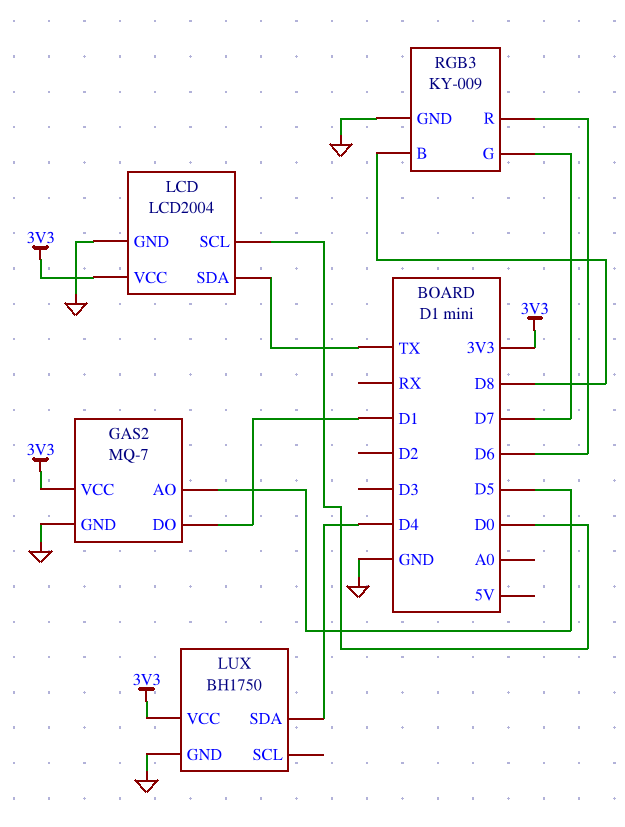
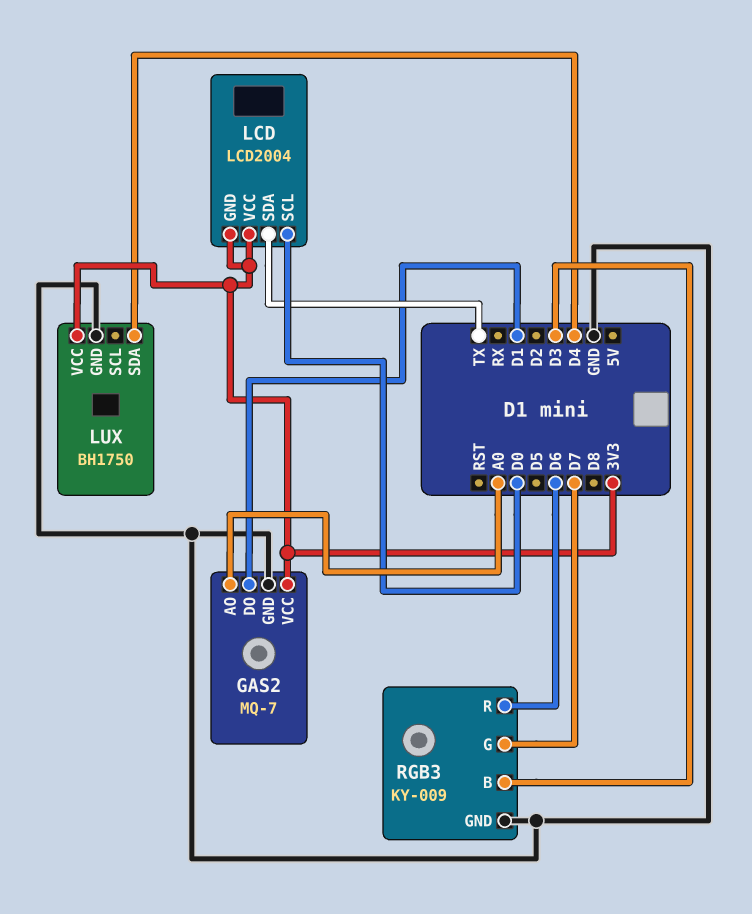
GAS2 pin AO: D5 -> A0
LCD pin GND: GND -> 3V3
RGB3 pin B: D8 -> D3

